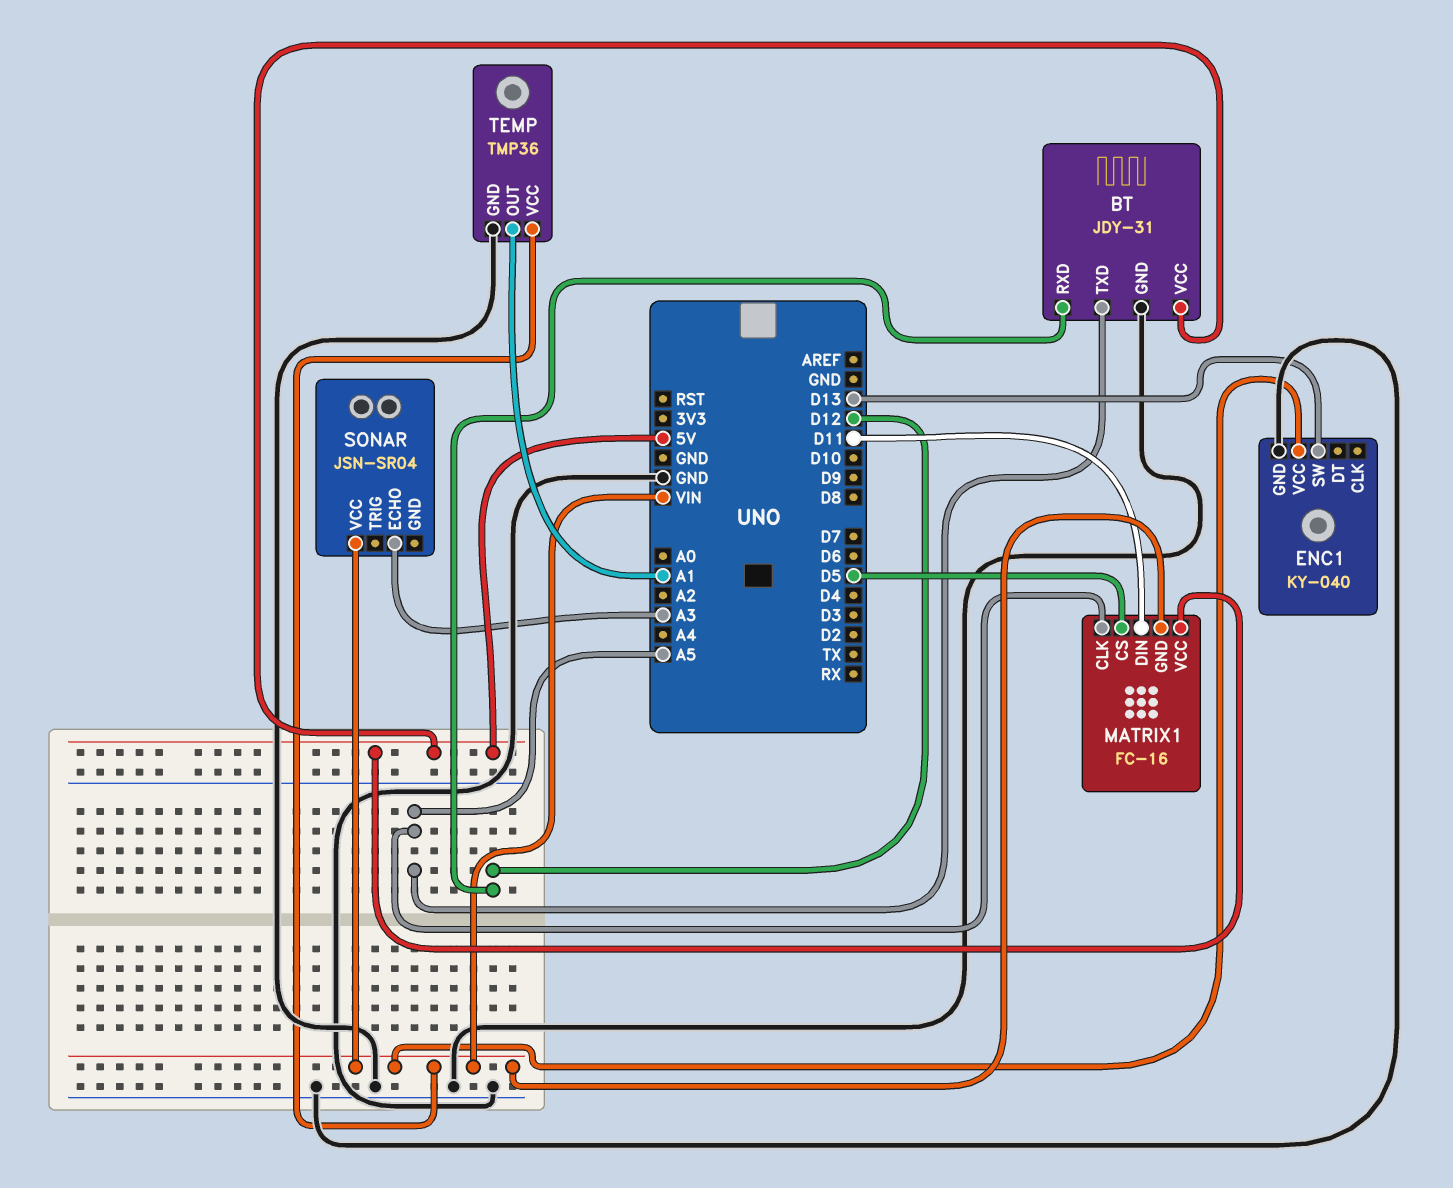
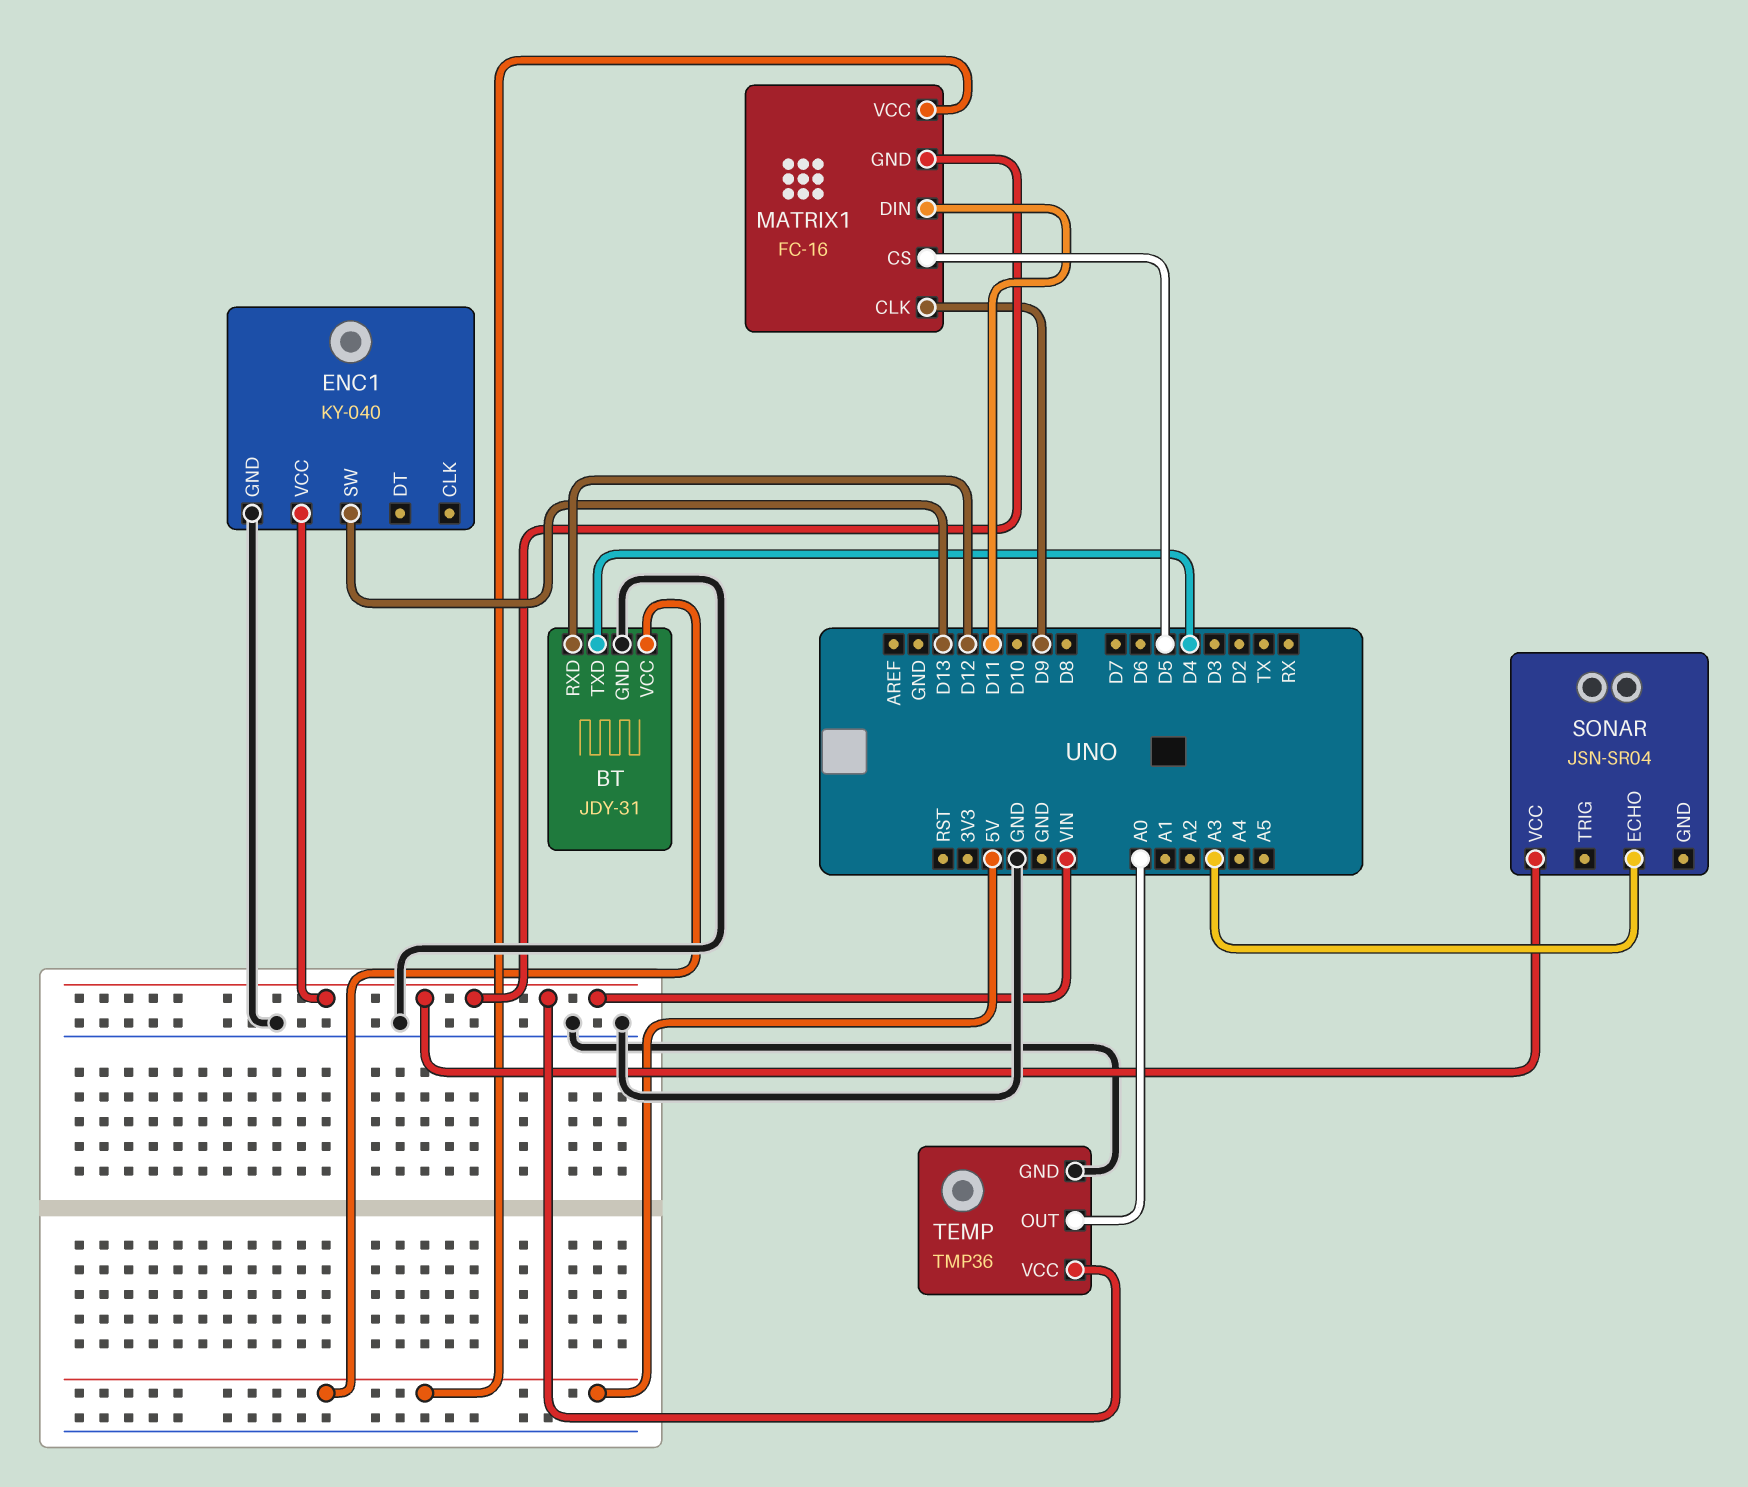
BT pin TXD: A5 -> D4
MATRIX1 pin CLK: A5 -> D9
TEMP pin OUT: A1 -> A0

